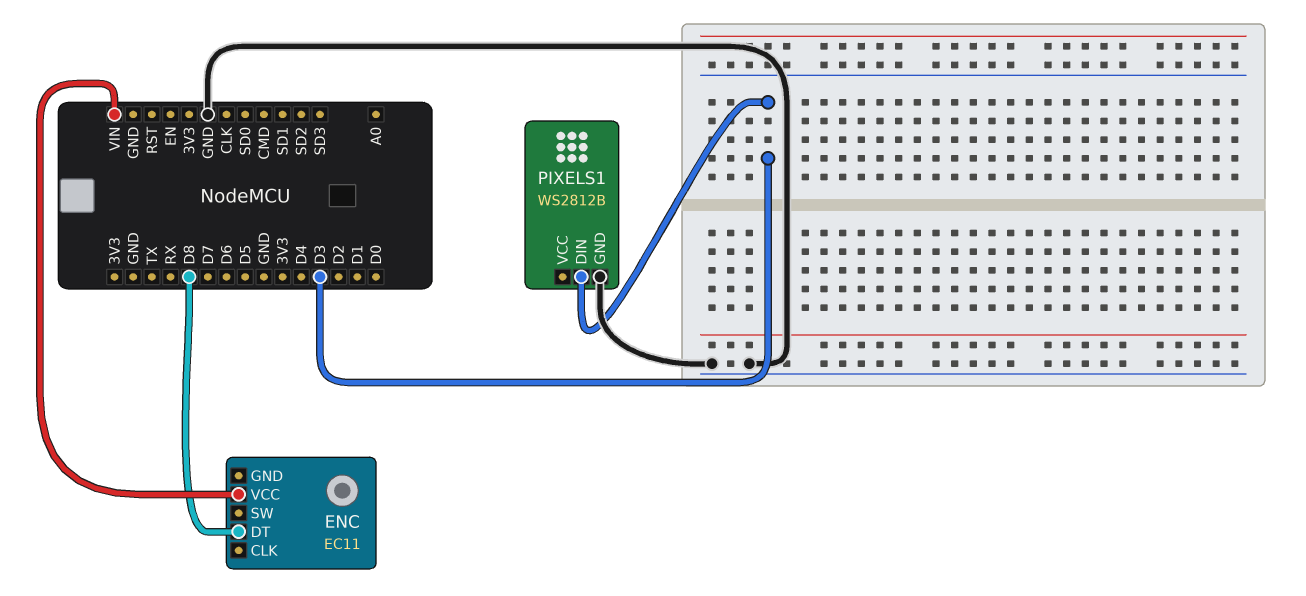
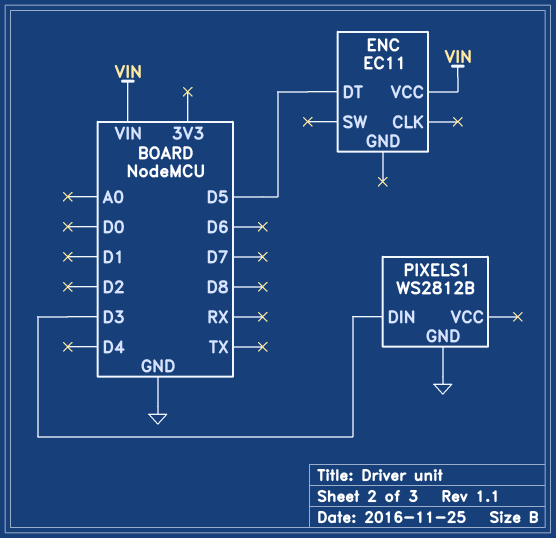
ENC pin DT: D8 -> D5

